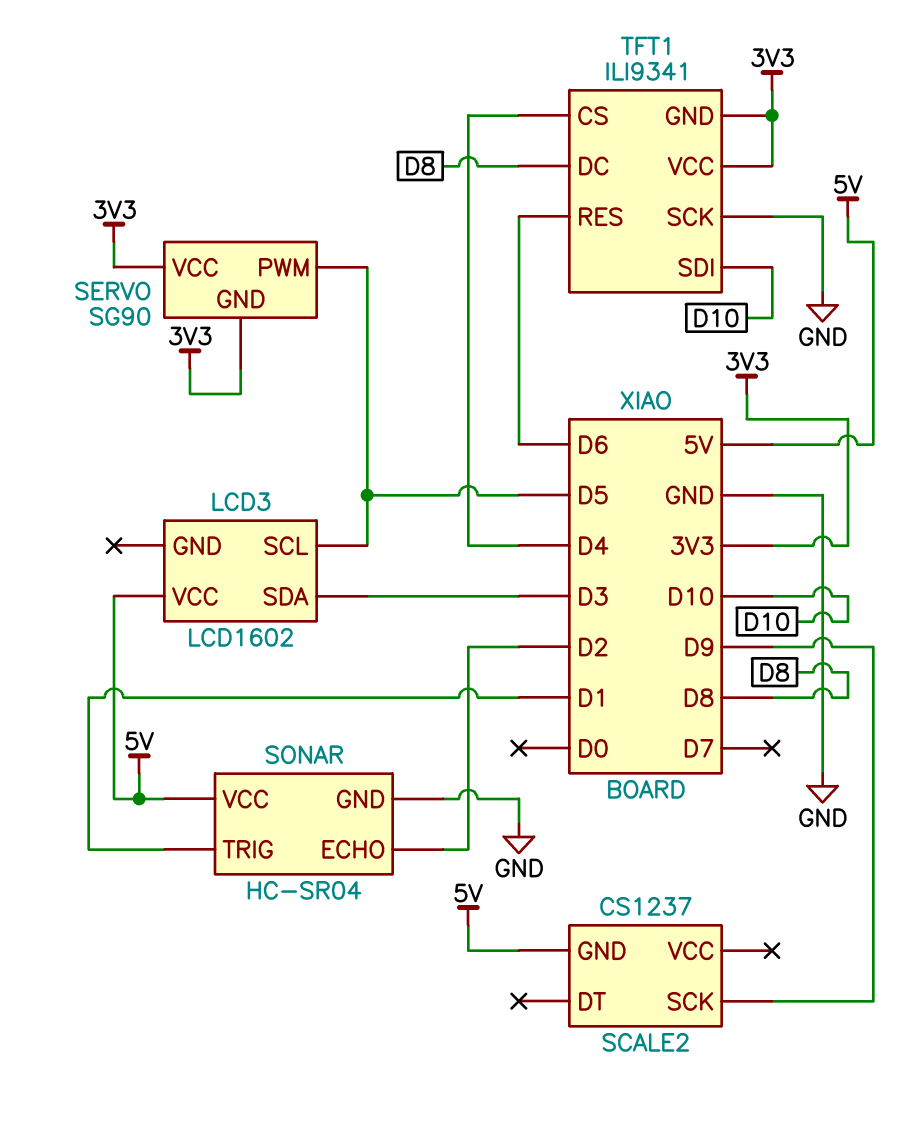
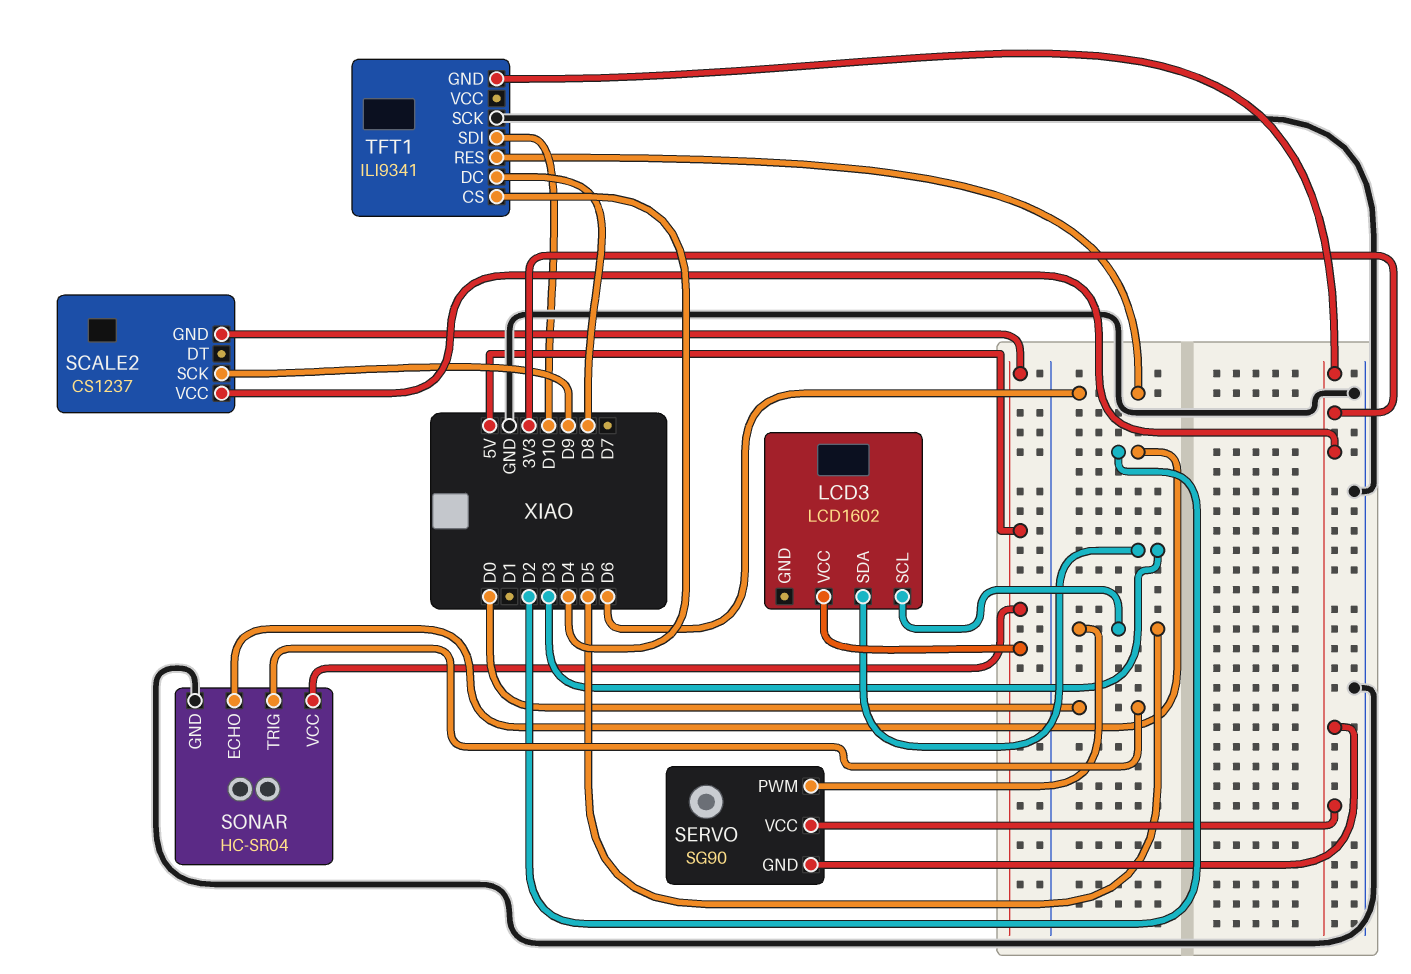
SCALE2 pin VCC: none -> 3V3
SONAR pin TRIG: D1 -> D0
TFT1 pin VCC: 3V3 -> none

